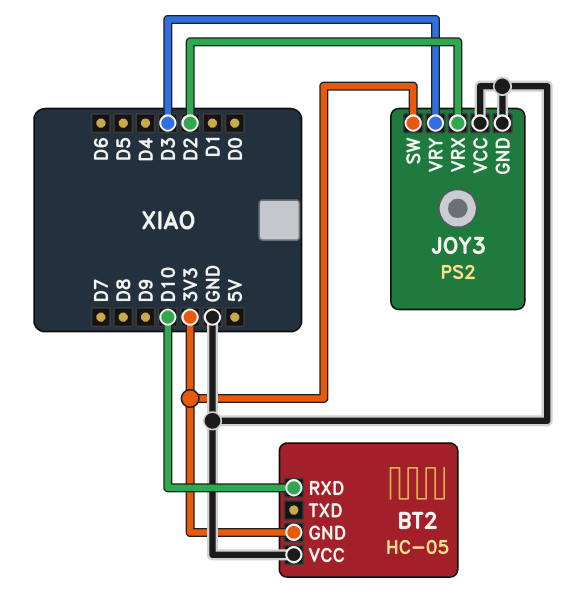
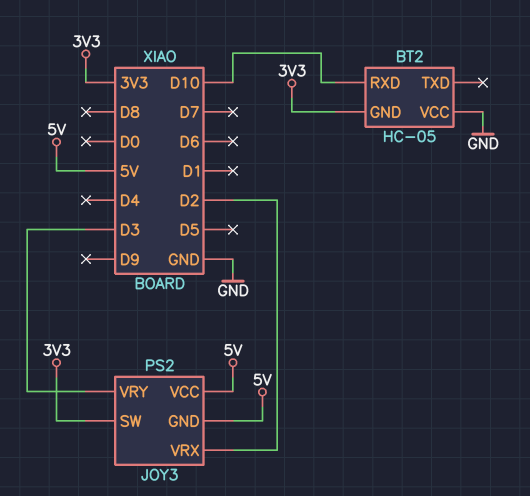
JOY3 pin GND: GND -> 5V
JOY3 pin VCC: GND -> 5V

